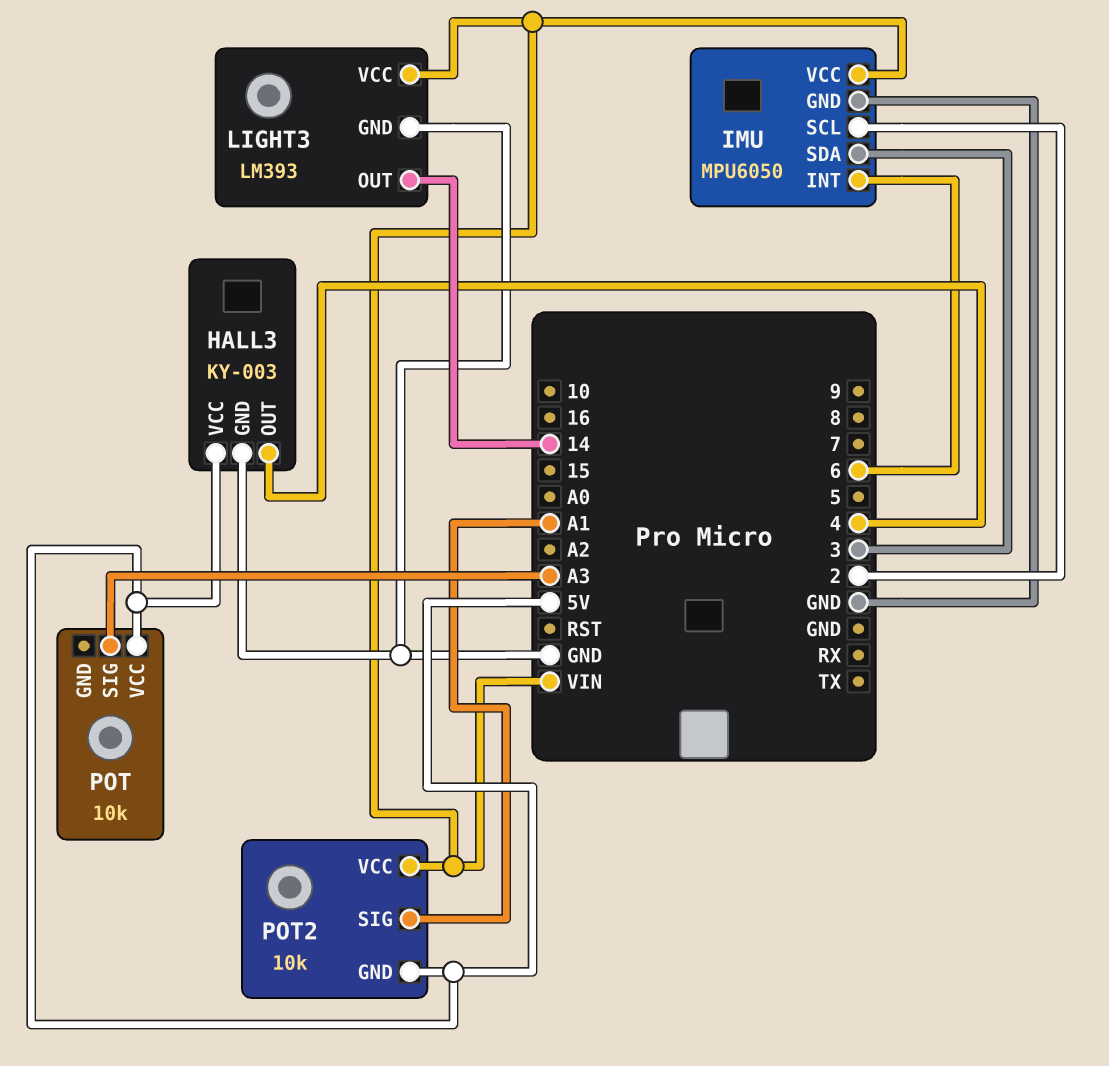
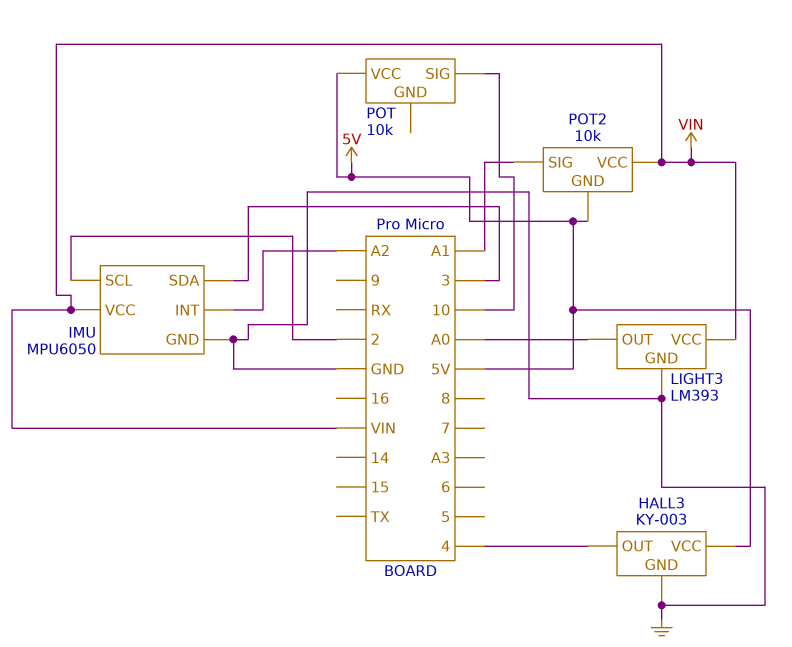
IMU pin INT: 6 -> A2
LIGHT3 pin OUT: 14 -> A0
POT pin SIG: A3 -> 10

